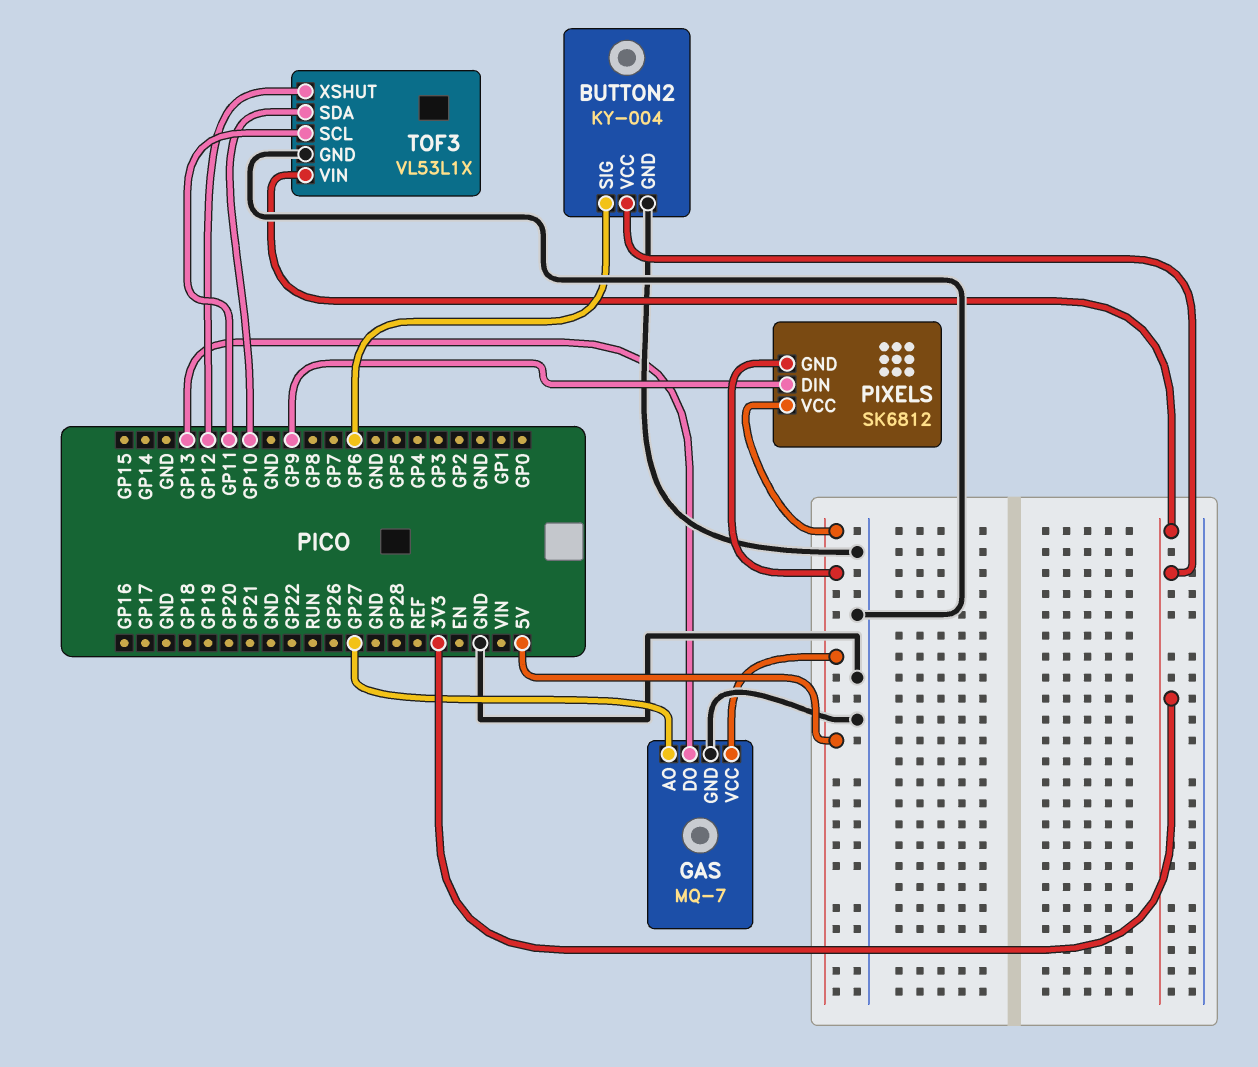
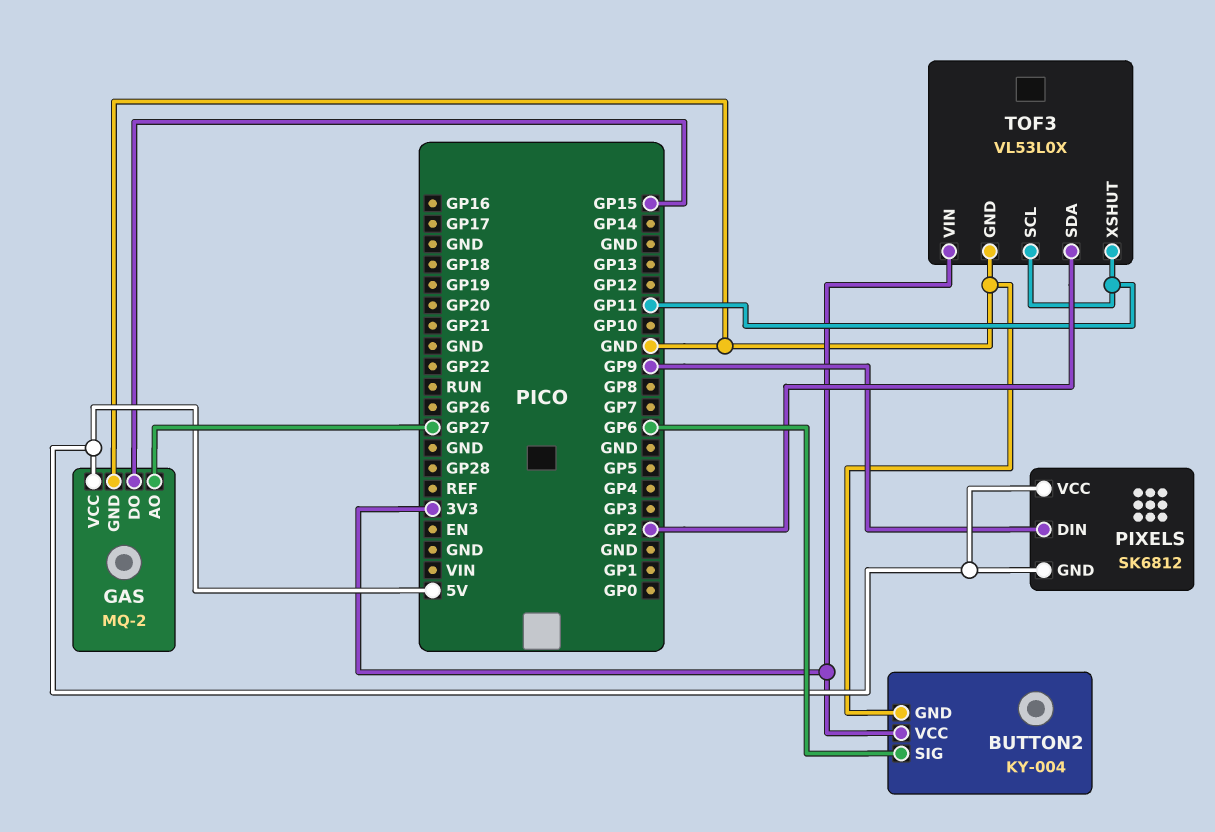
GAS: MQ-7 -> MQ-2
GAS pin DO: GP13 -> GP15
TOF3: VL53L1X -> VL53L0X
TOF3 pin SDA: GP10 -> GP2
TOF3 pin XSHUT: GP12 -> GP11

